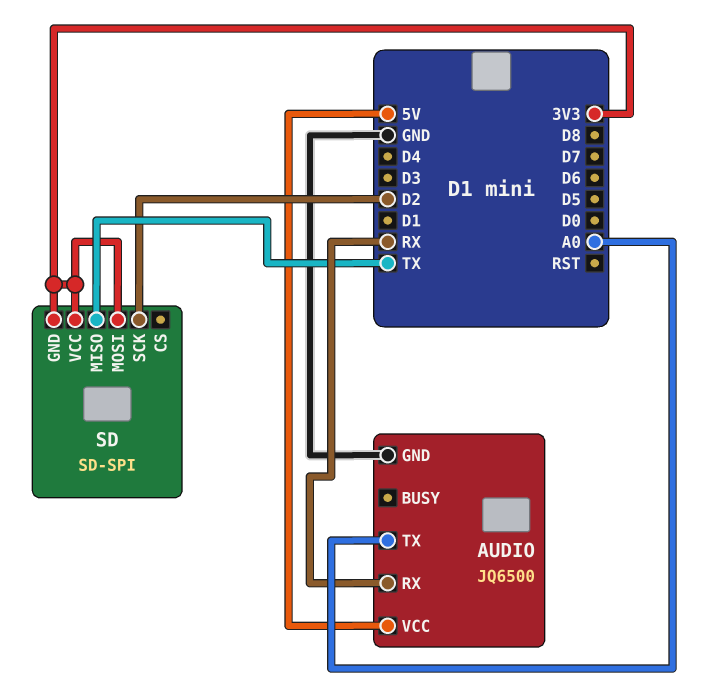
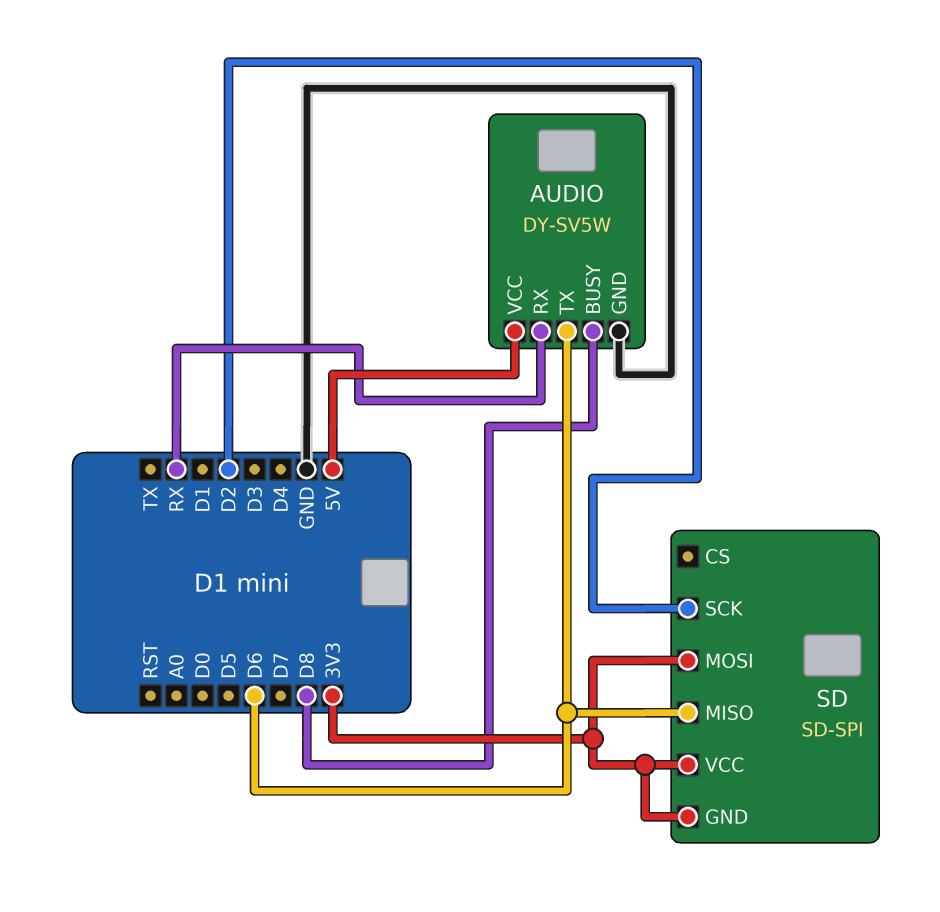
AUDIO: JQ6500 -> DY-SV5W
AUDIO pin BUSY: none -> D8
AUDIO pin TX: A0 -> D6
SD pin MISO: TX -> D6

